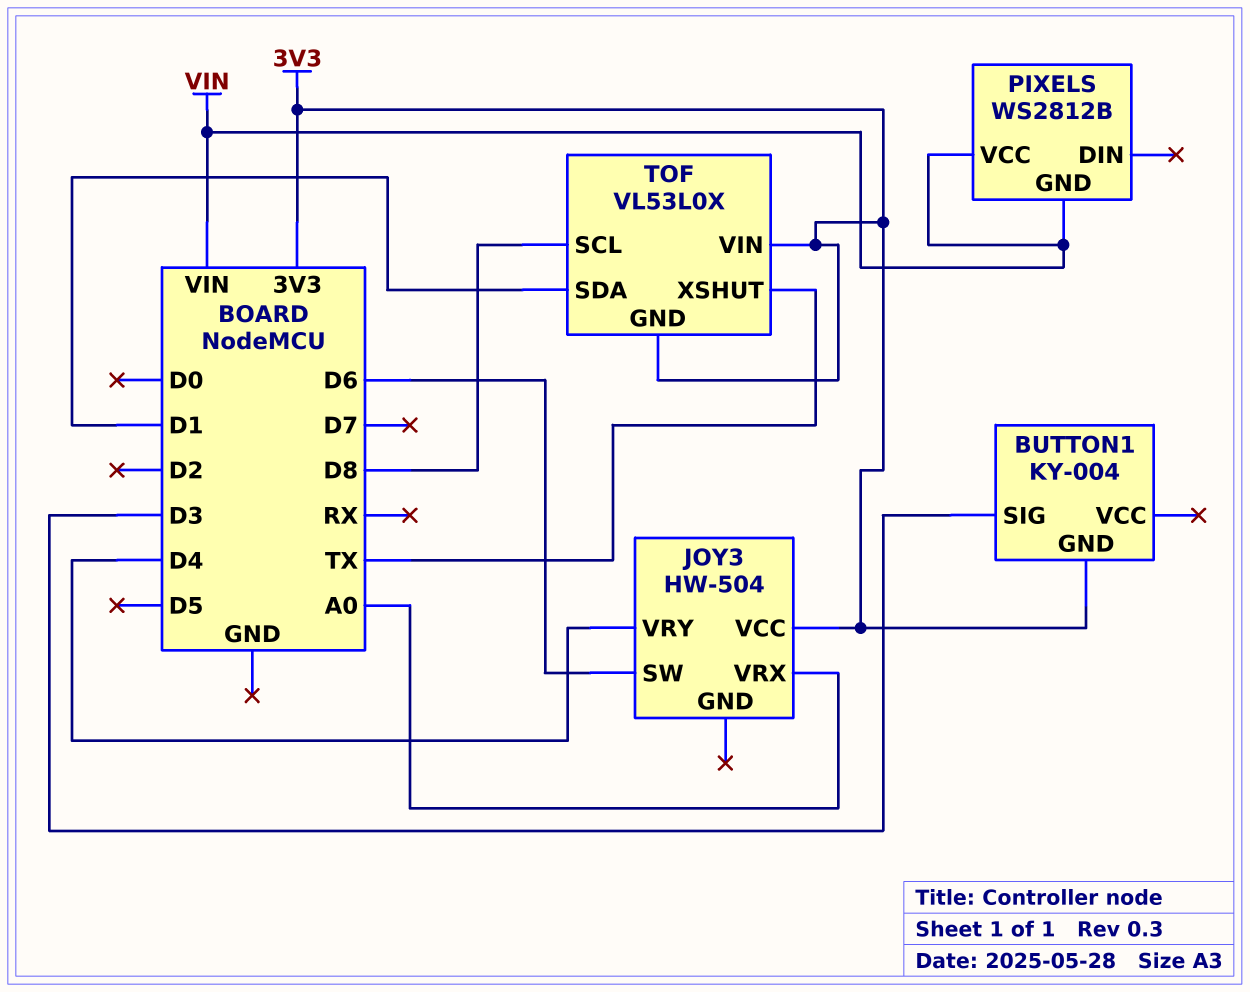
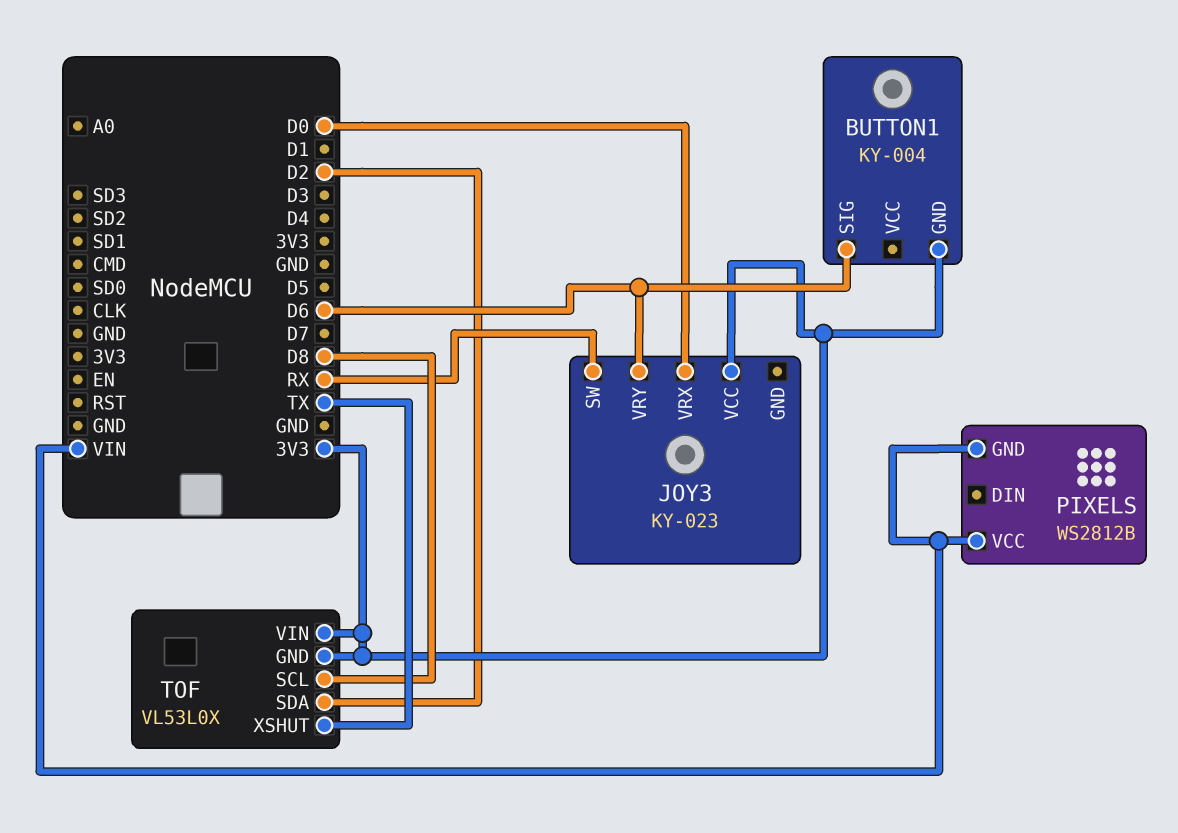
BUTTON1 pin SIG: D3 -> D6
JOY3: HW-504 -> KY-023
JOY3 pin SW: D6 -> RX
JOY3 pin VRX: A0 -> D0
JOY3 pin VRY: D4 -> D6
TOF pin SDA: D1 -> D2

